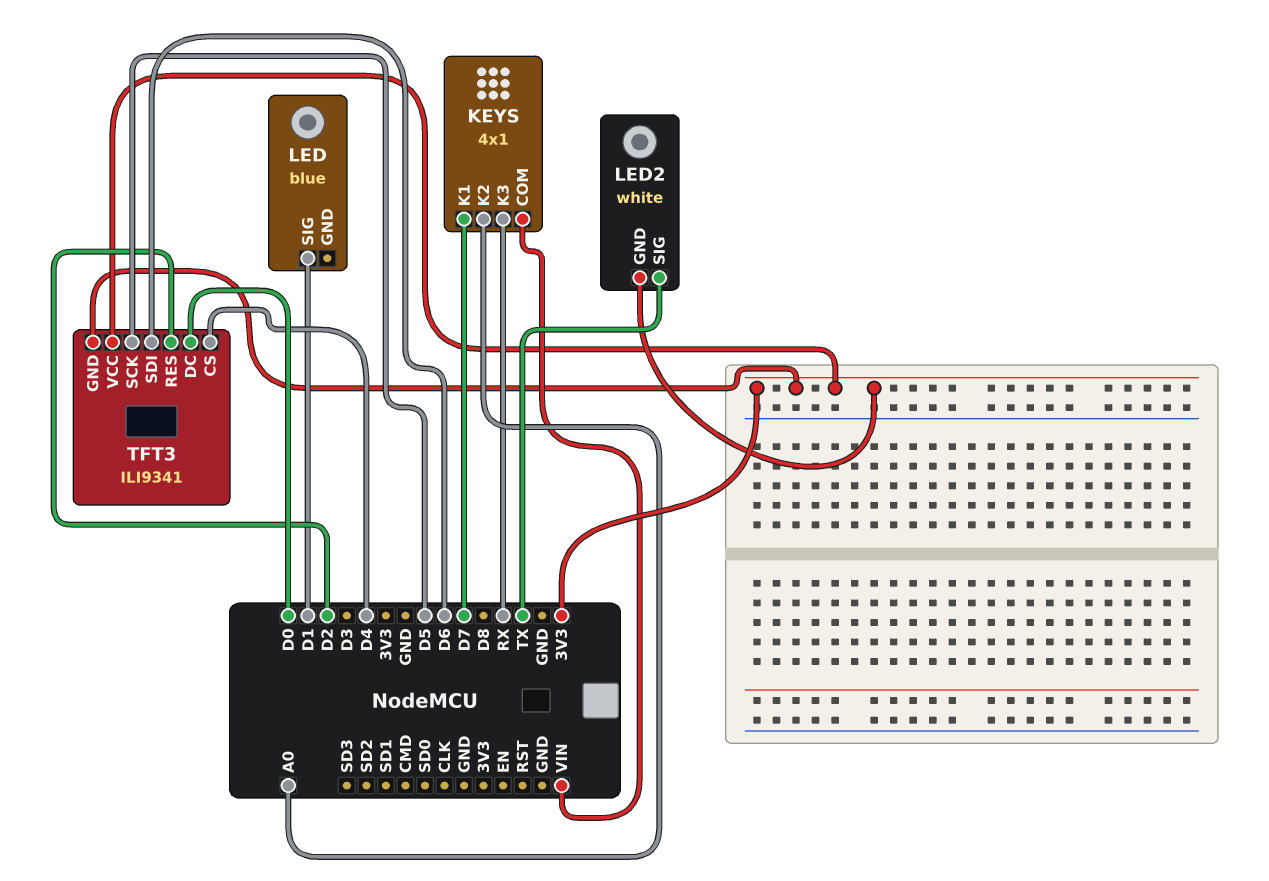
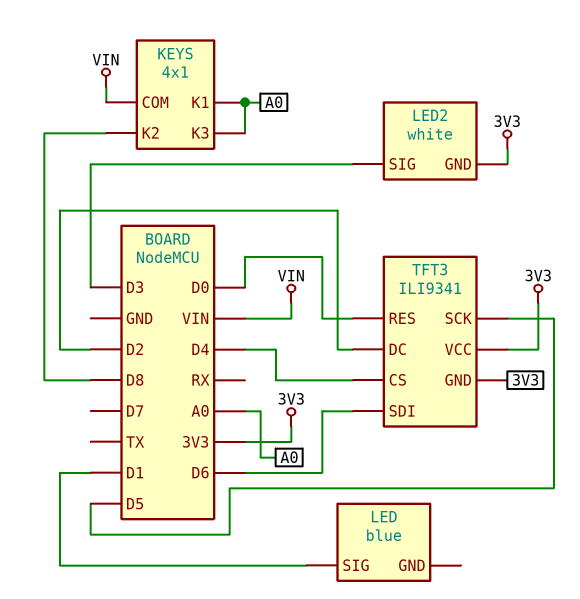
KEYS pin K1: D7 -> A0
KEYS pin K2: A0 -> D8
KEYS pin K3: RX -> A0
LED2 pin SIG: TX -> D3
TFT3 pin DC: D0 -> D2
TFT3 pin RES: D2 -> D0

